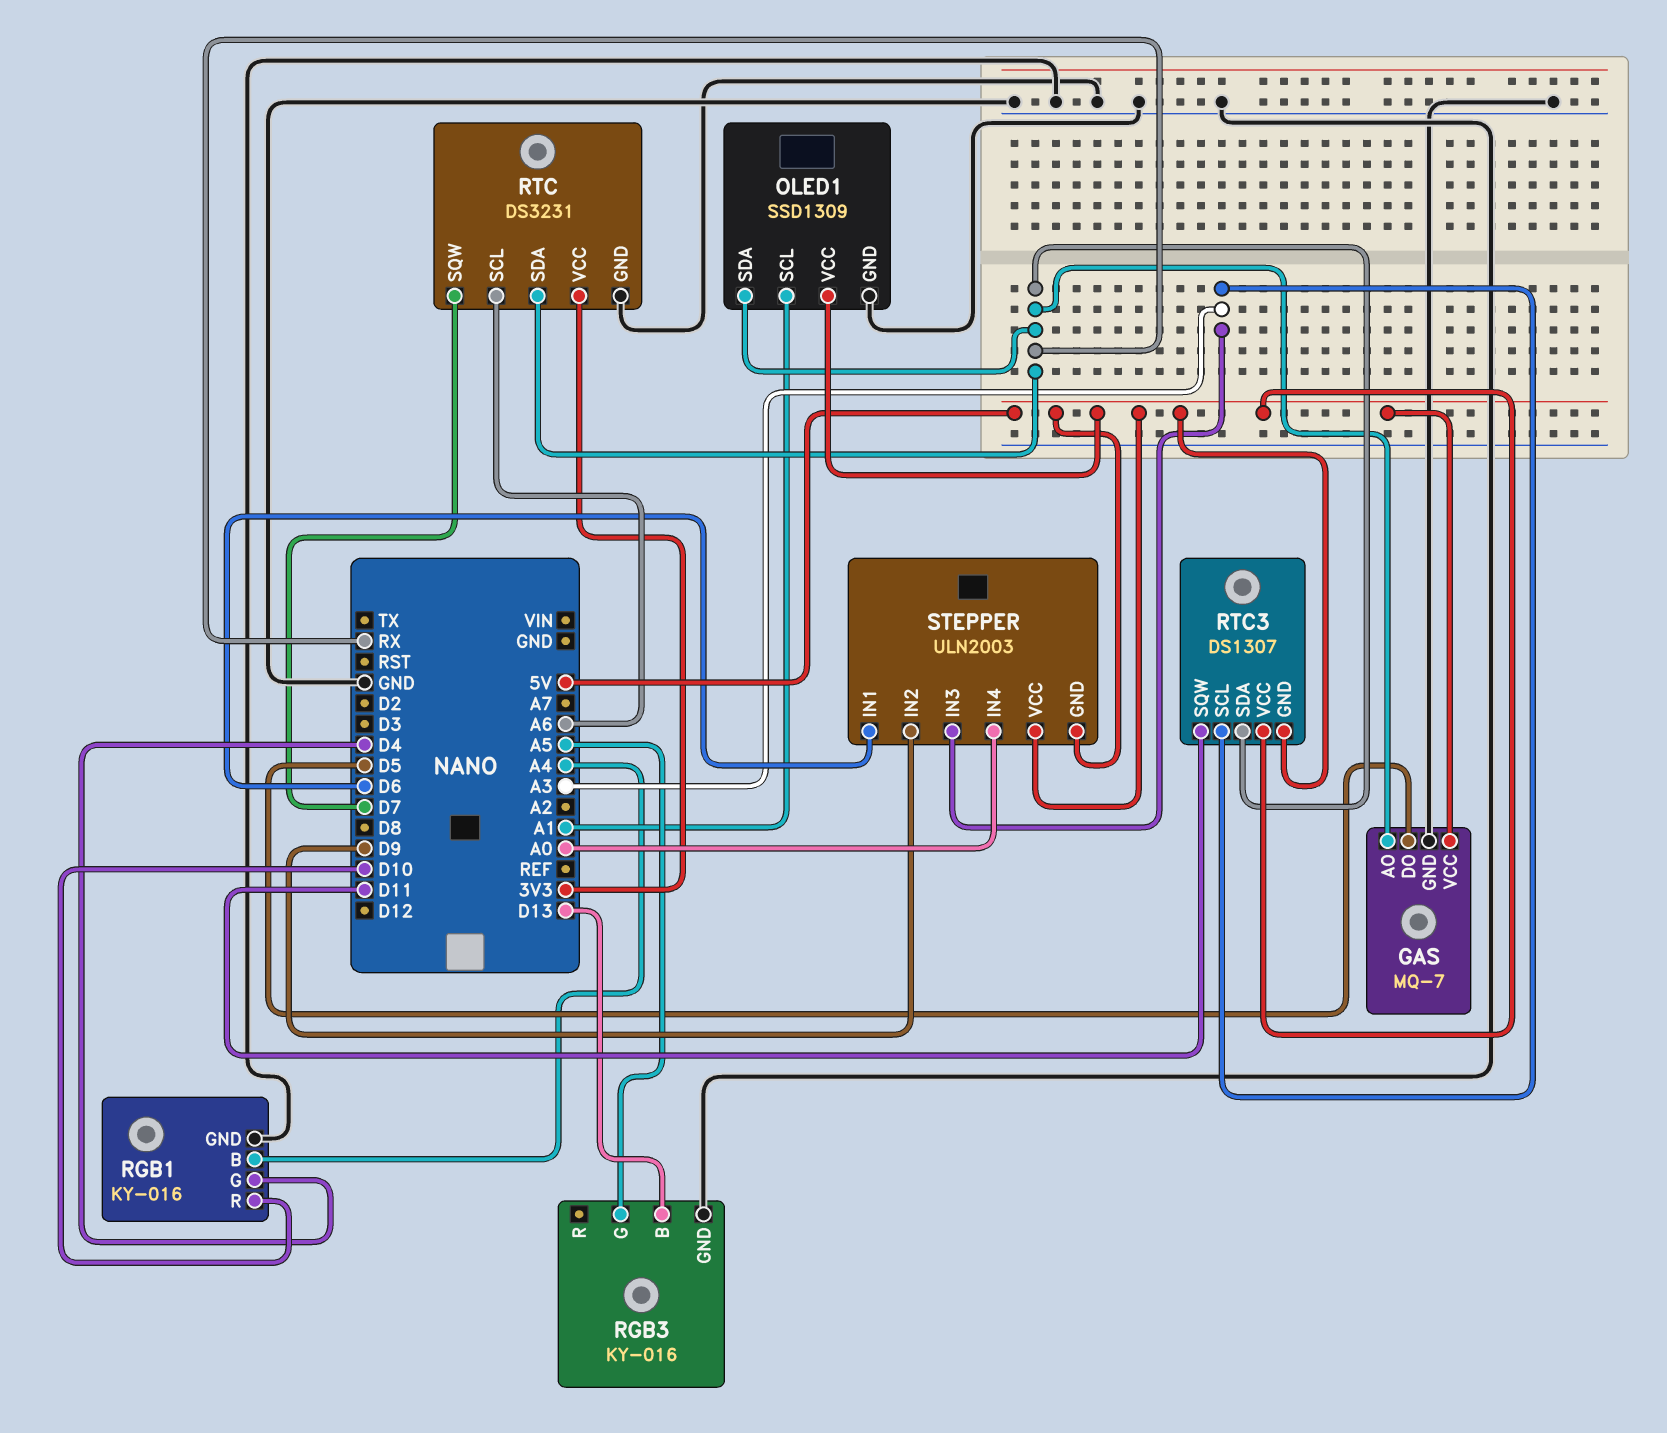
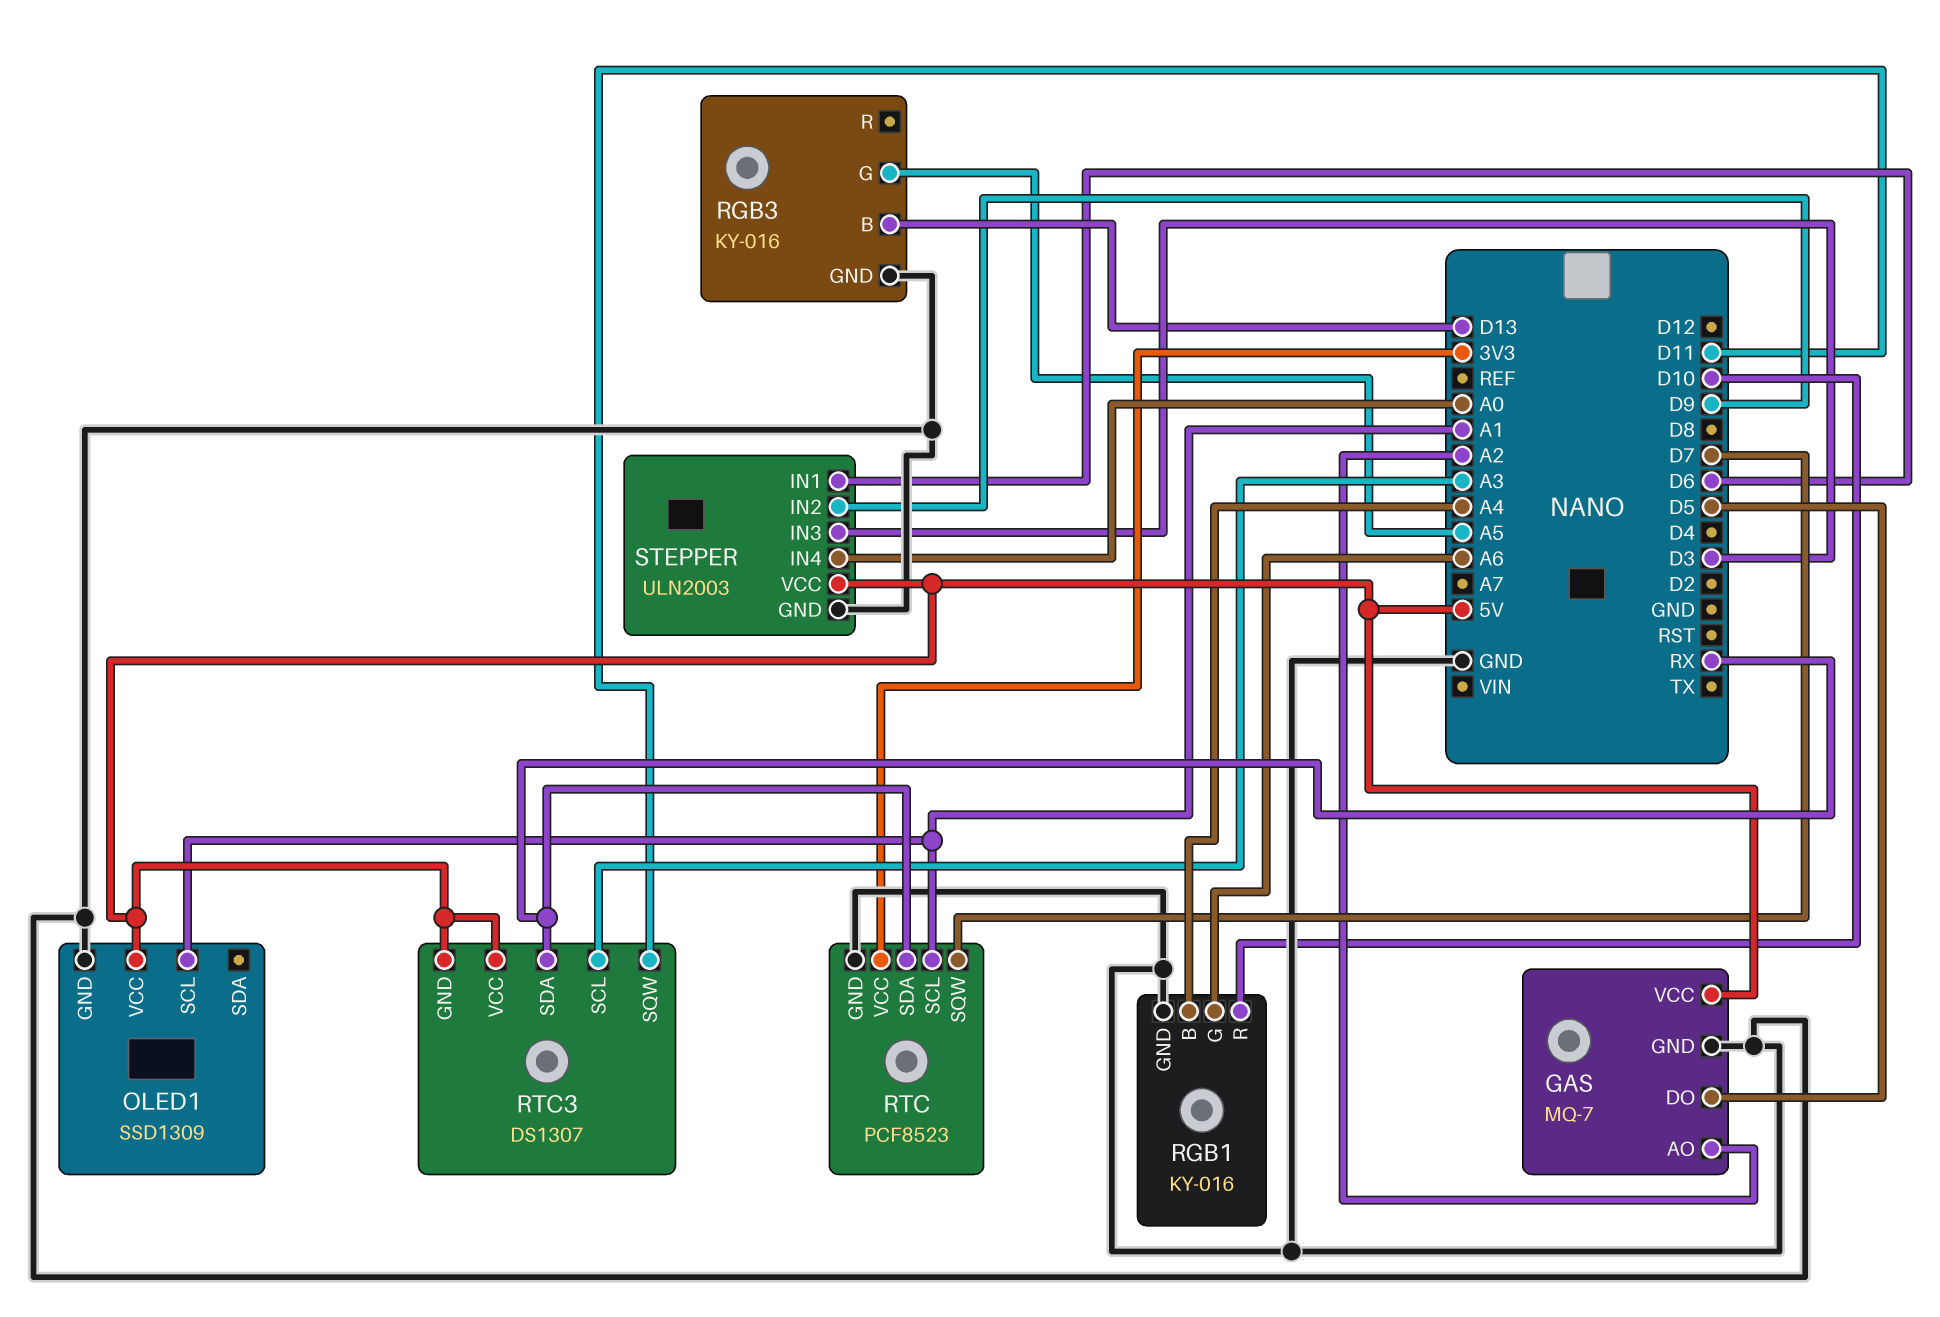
GAS pin AO: RX -> A2
OLED1 pin SDA: RX -> none
RGB1 pin G: D4 -> A6
RTC: DS3231 -> PCF8523
RTC pin SCL: A6 -> A1
STEPPER pin GND: 5V -> GND
STEPPER pin IN3: A3 -> D3

